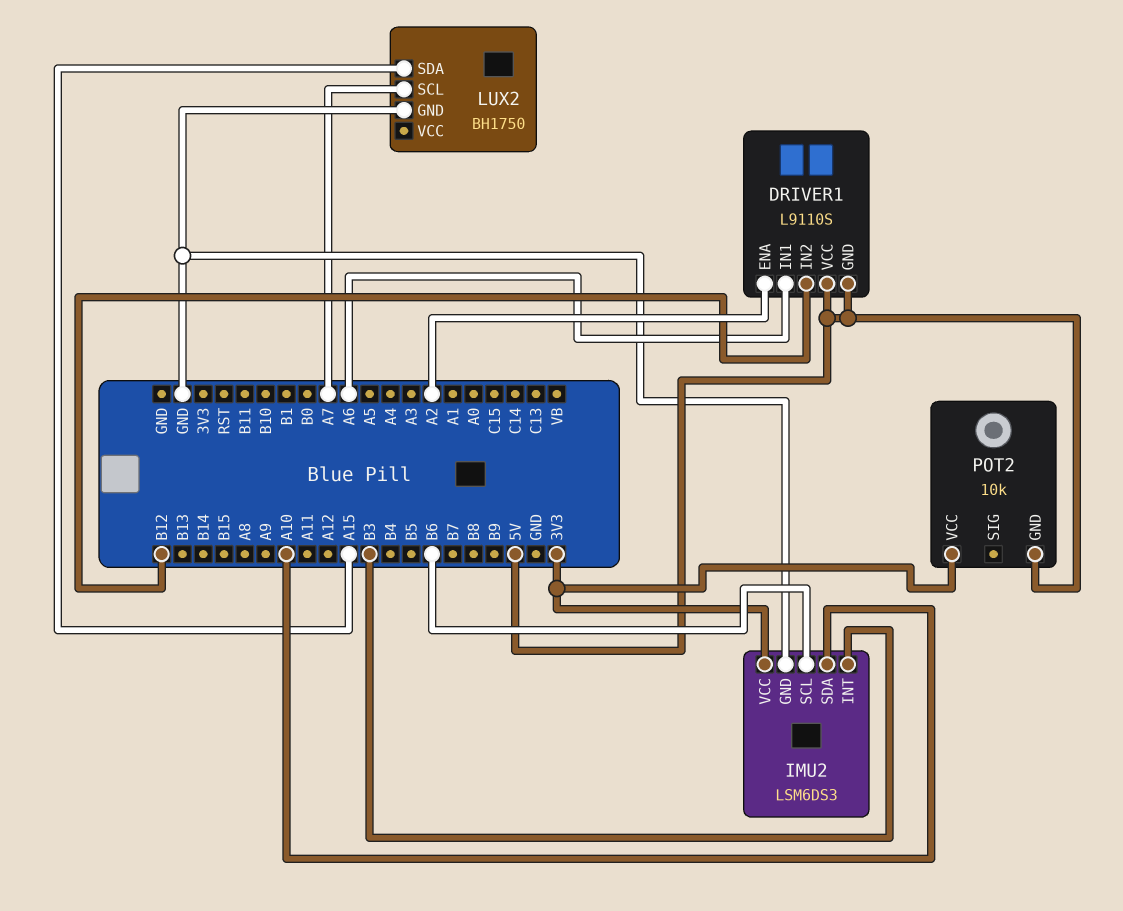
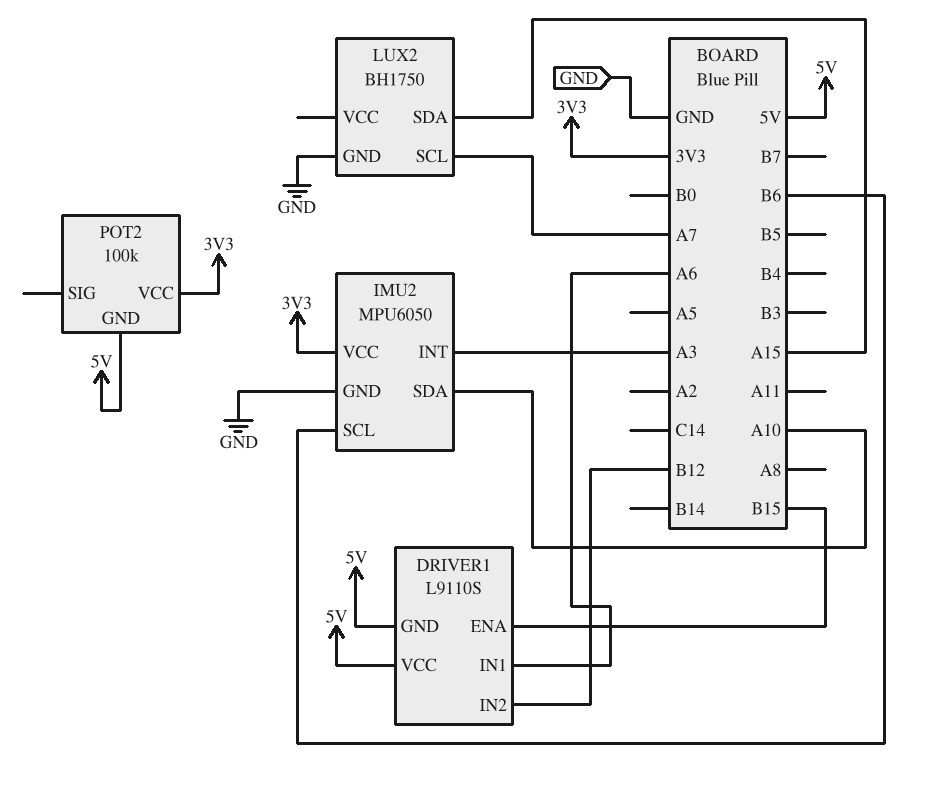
DRIVER1 pin ENA: A2 -> B15
IMU2: LSM6DS3 -> MPU6050
IMU2 pin INT: B3 -> A3
POT2: 10k -> 100k

